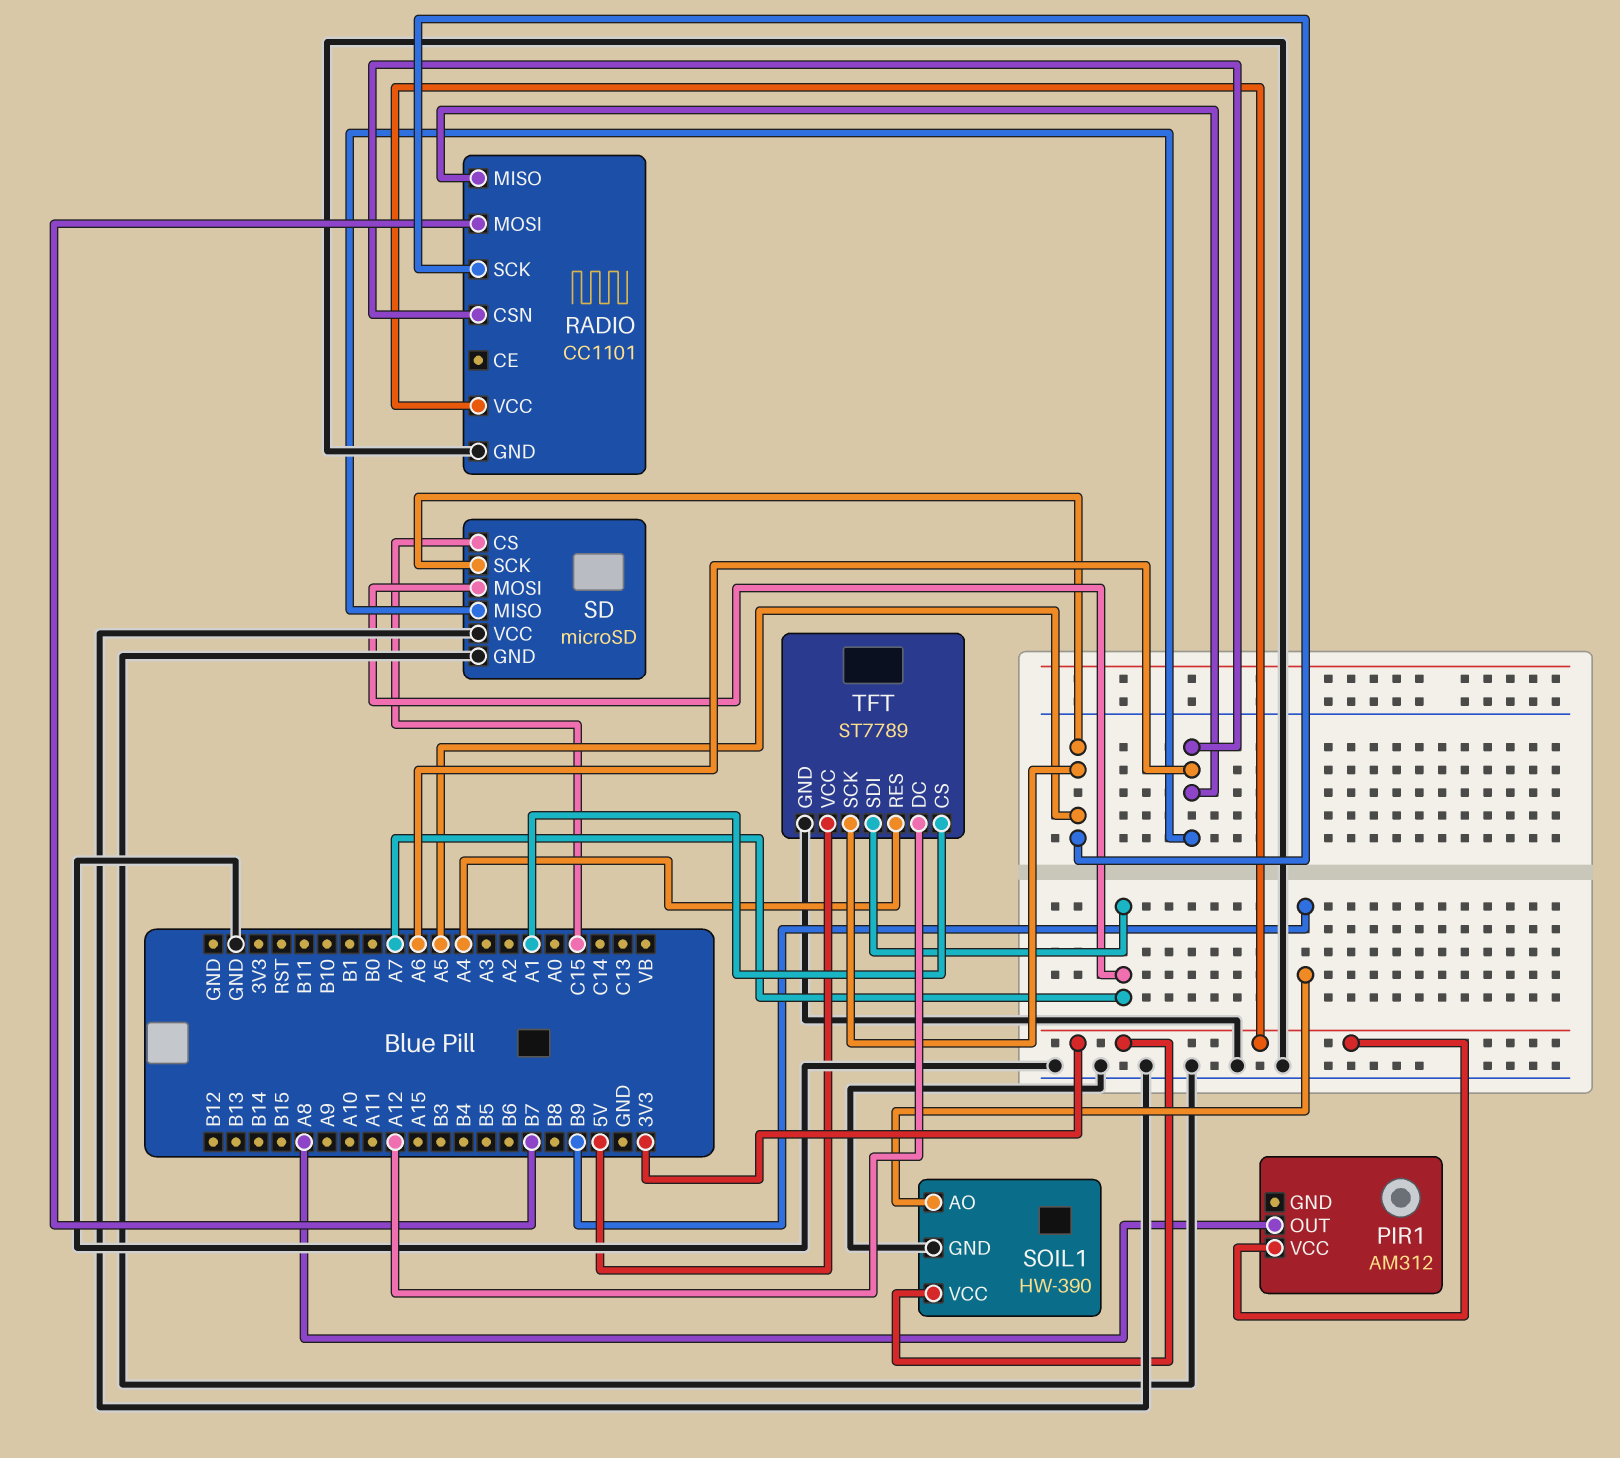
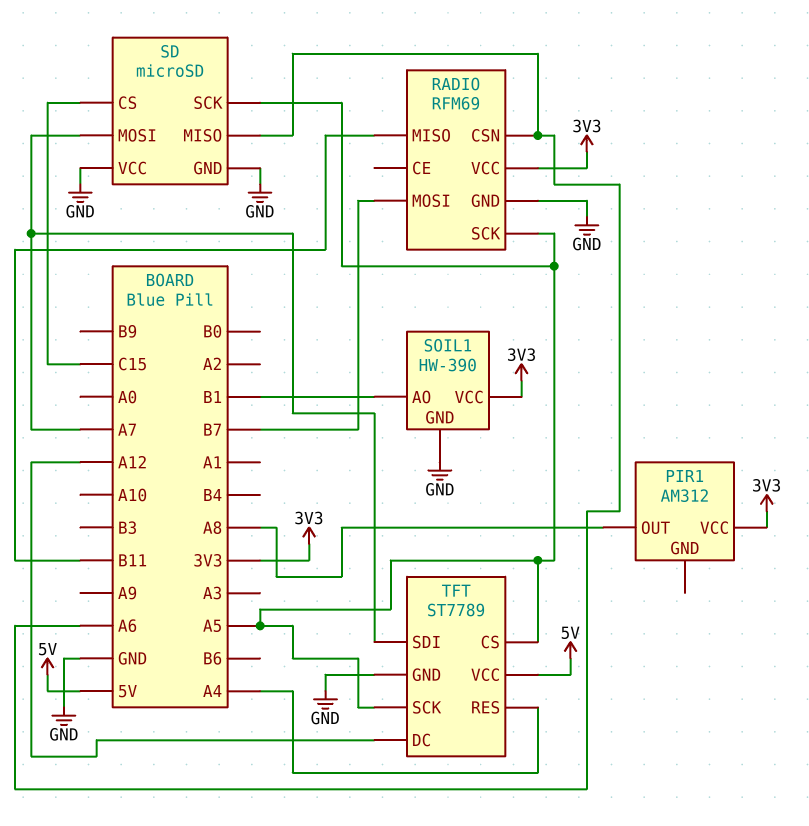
RADIO: CC1101 -> RFM69
RADIO pin MISO: A6 -> B11
SOIL1 pin AO: B9 -> B1
TFT pin CS: A1 -> A5

